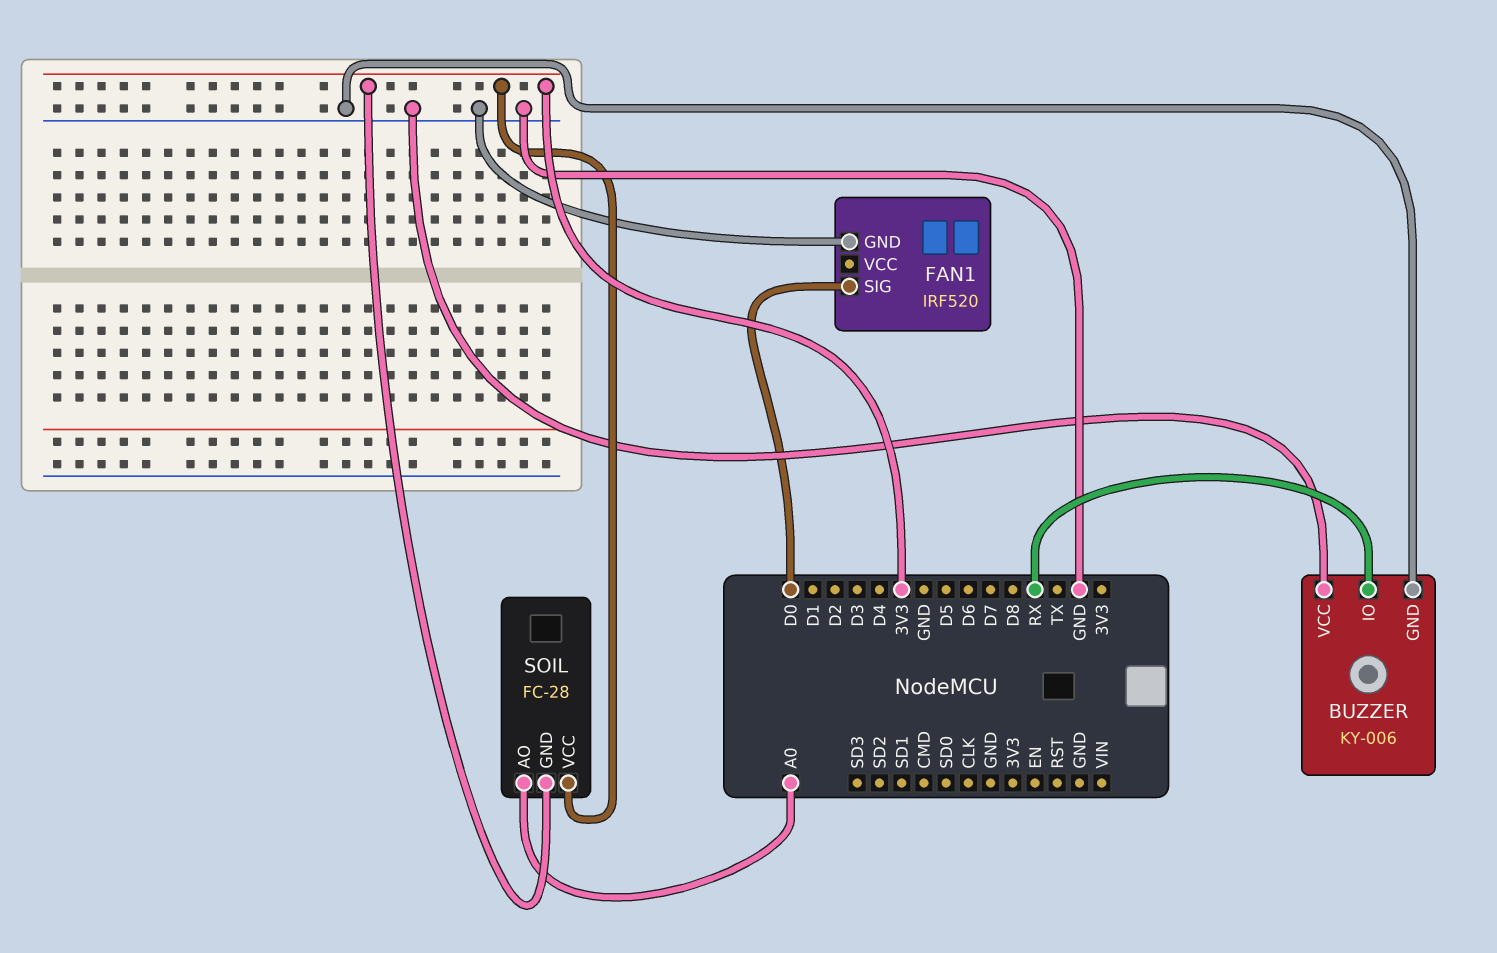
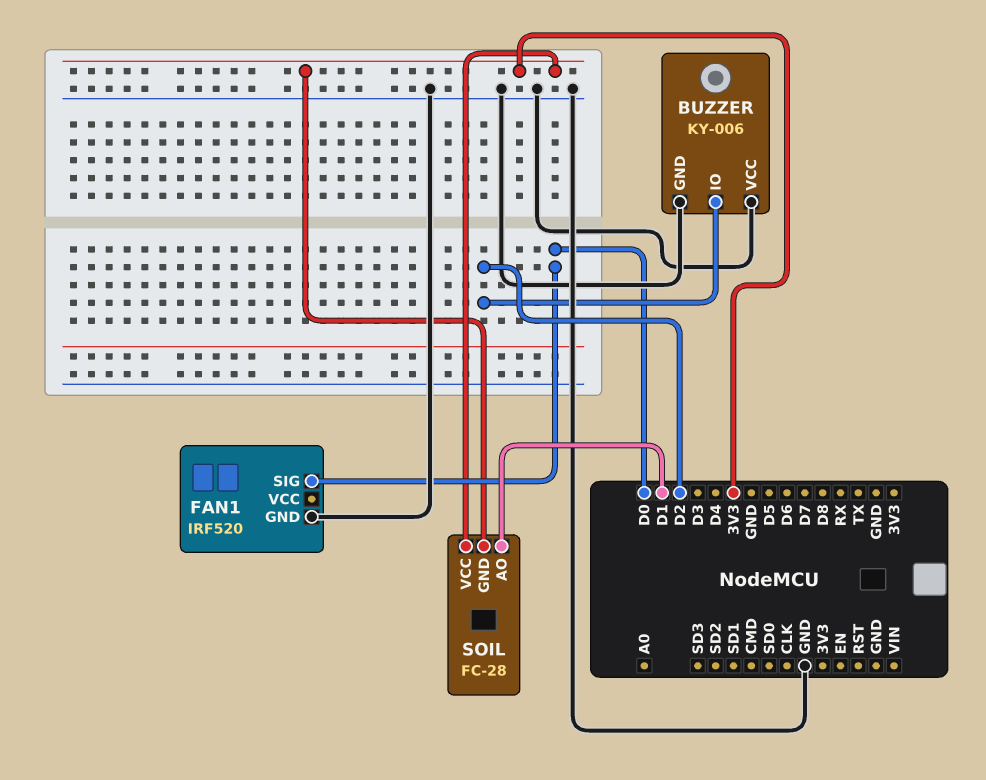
BUZZER pin IO: RX -> D2
SOIL pin AO: A0 -> D1

